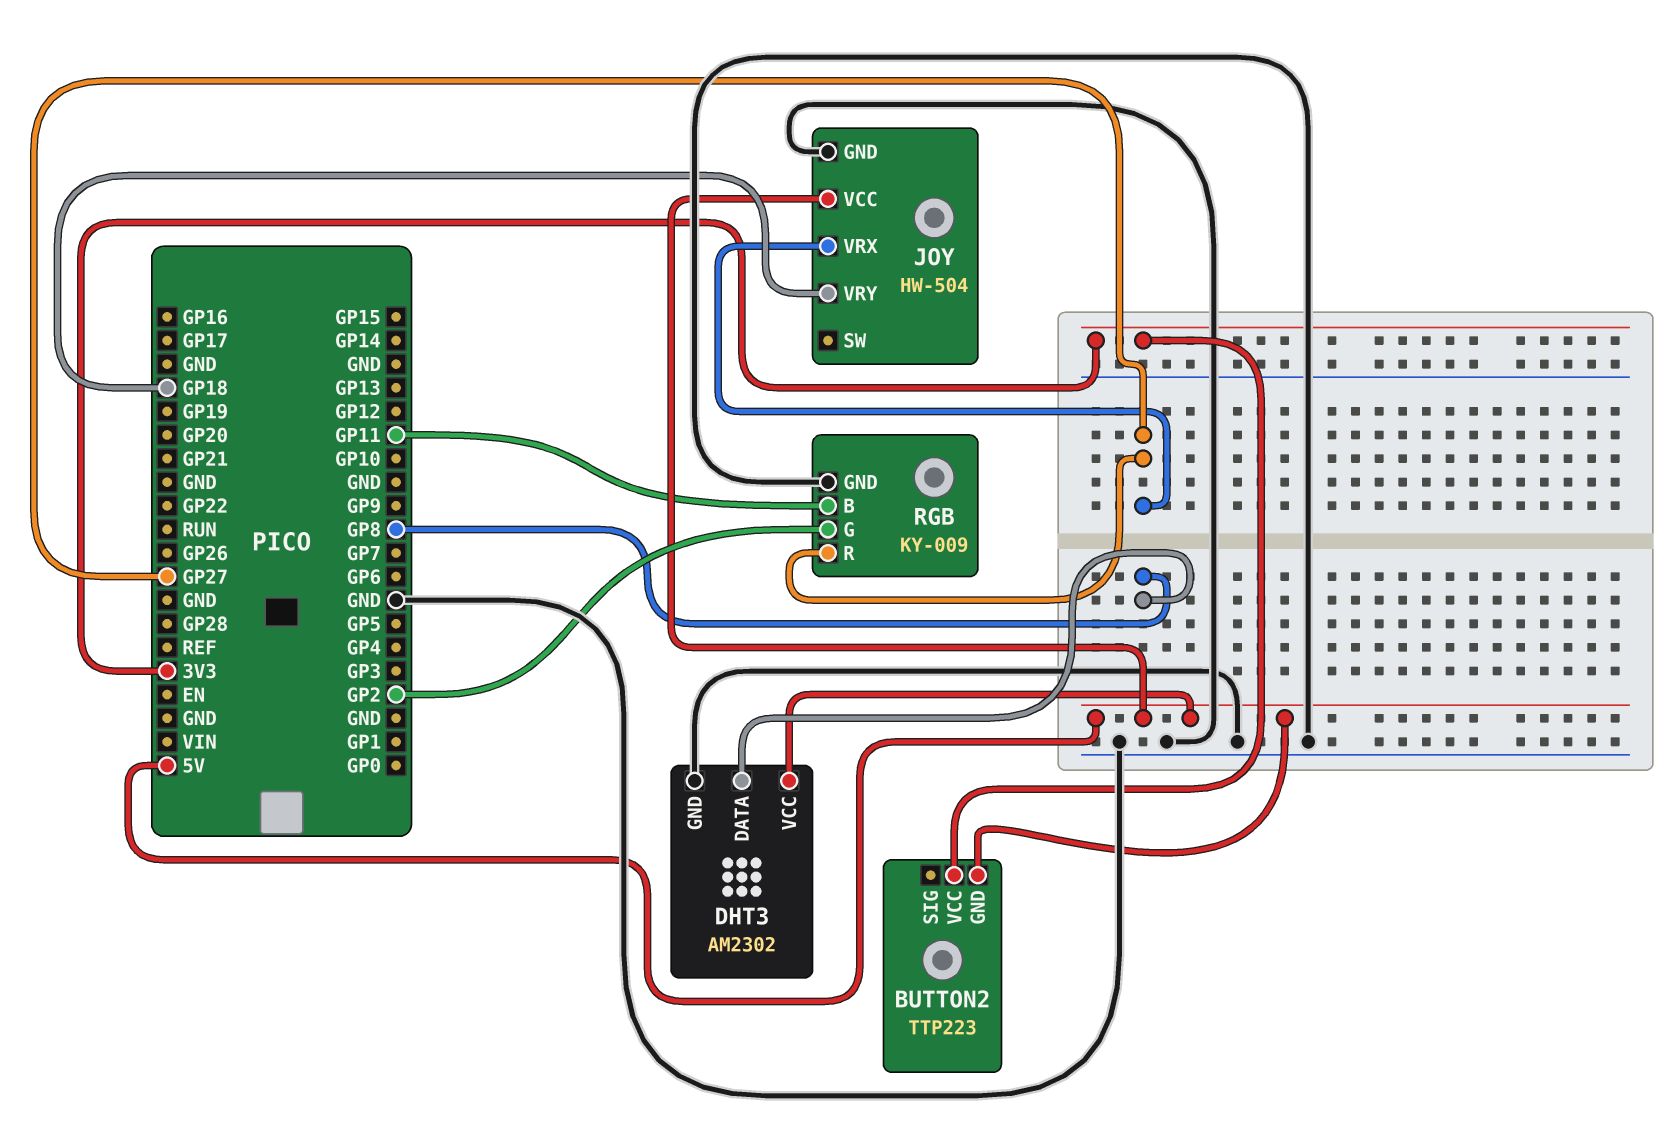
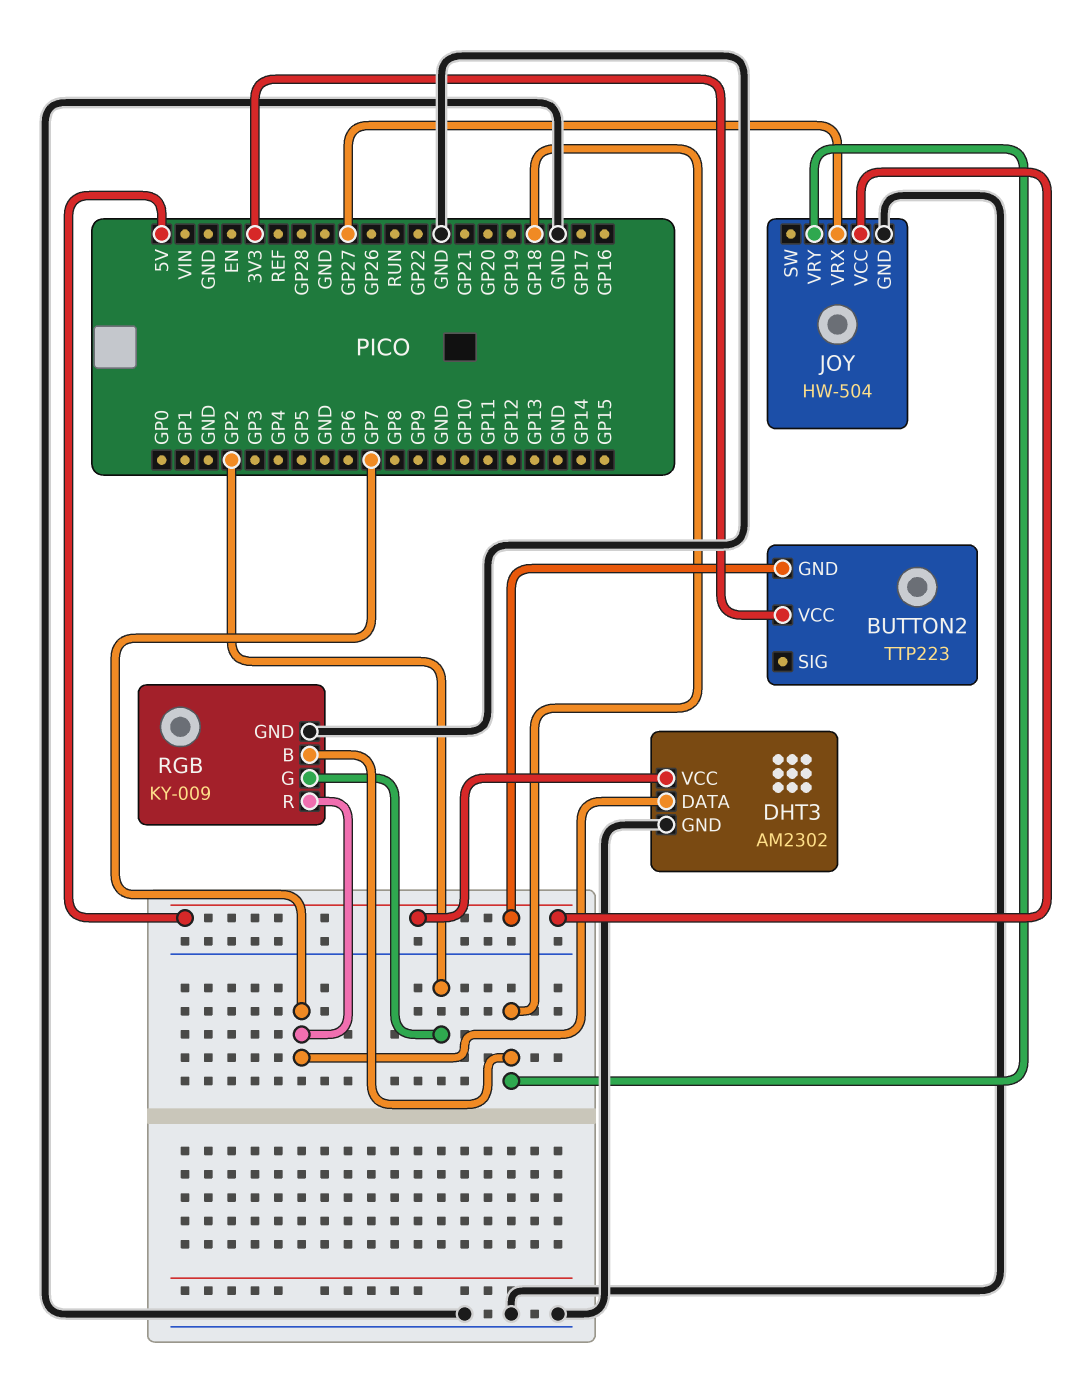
DHT3 pin DATA: GP8 -> GP7
RGB pin B: GP11 -> GP18
RGB pin R: GP27 -> GP7

